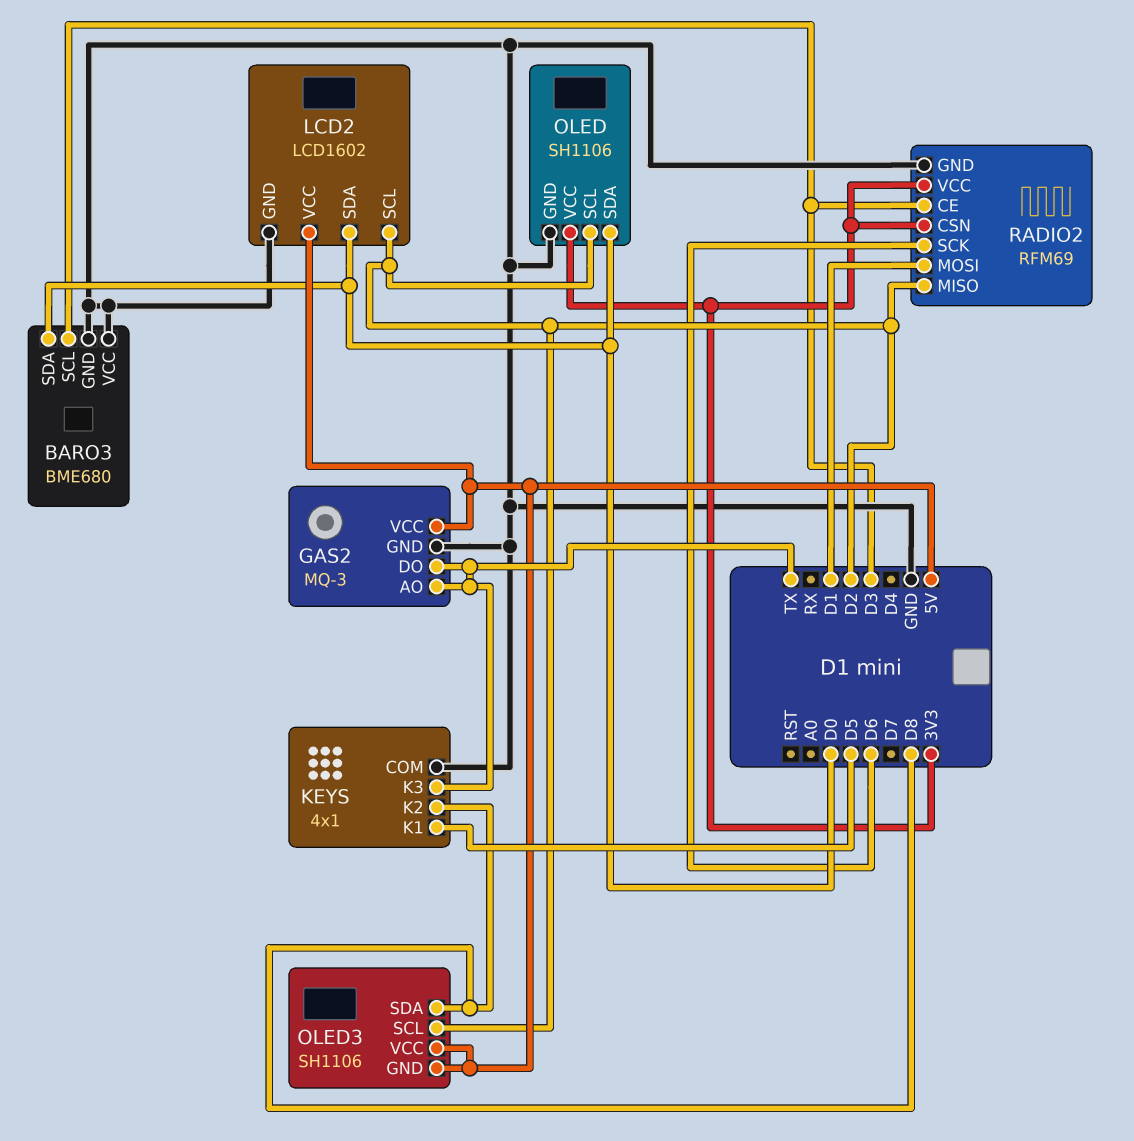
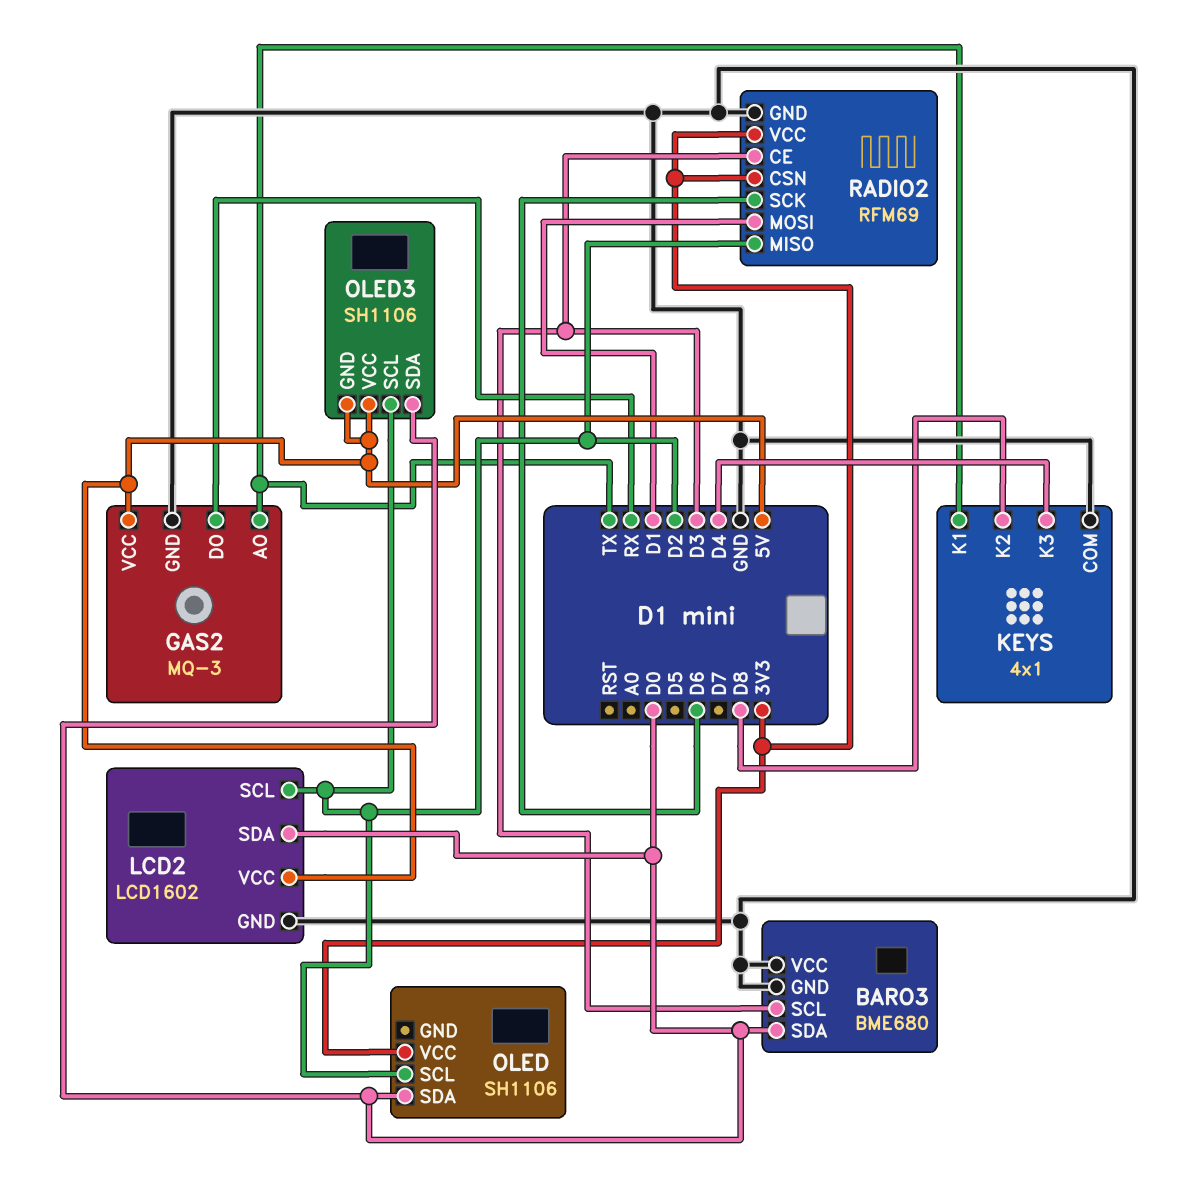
GAS2 pin DO: TX -> RX
KEYS pin K1: D5 -> TX
KEYS pin K3: TX -> D4
OLED pin GND: GND -> none
OLED3 pin SDA: D8 -> D0

